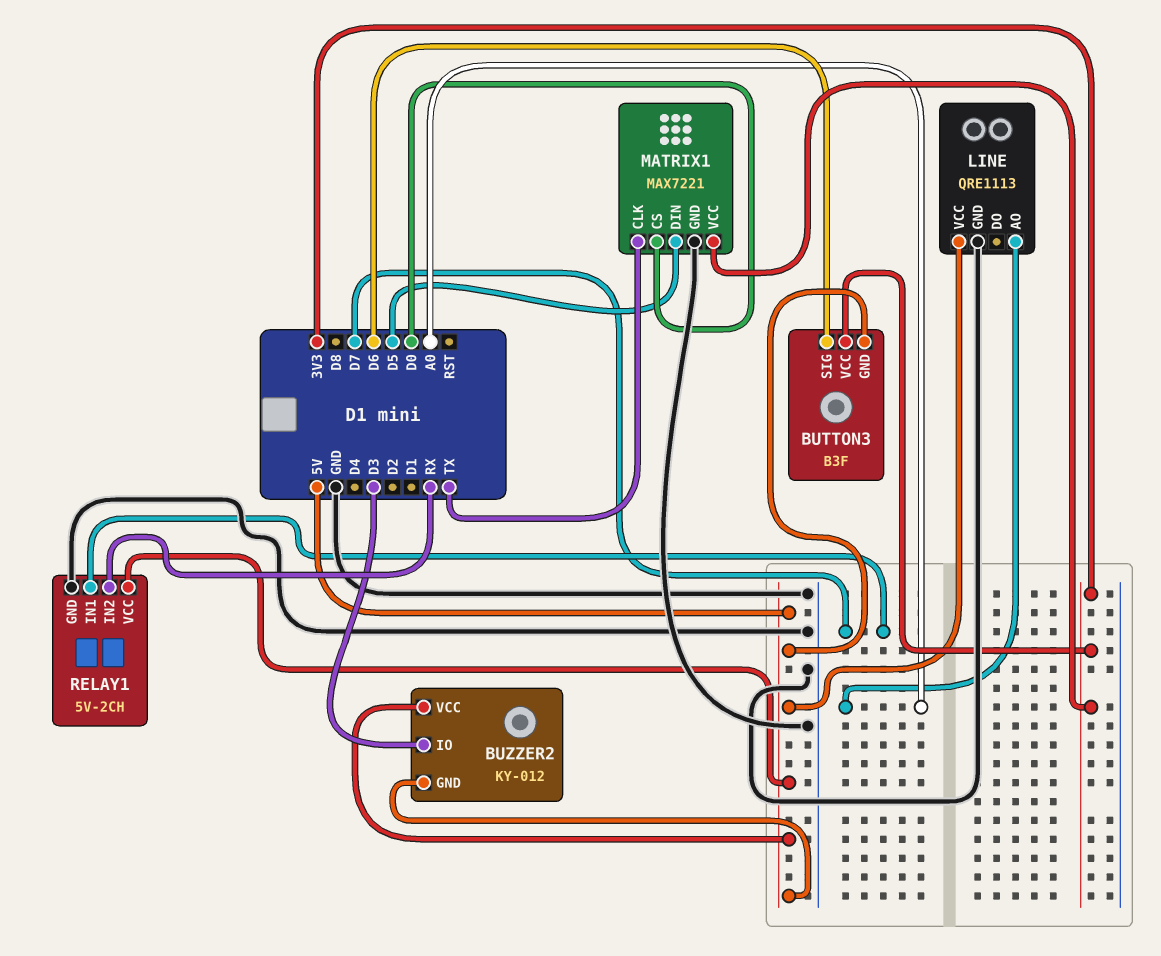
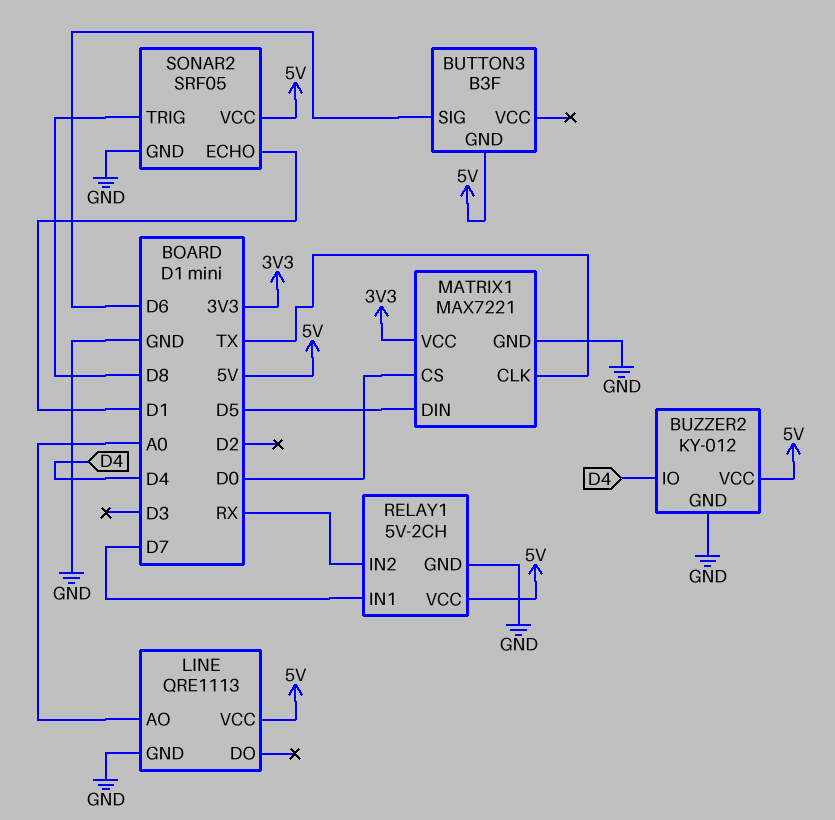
BUTTON3 pin VCC: 3V3 -> none
BUZZER2 pin GND: 5V -> GND
BUZZER2 pin IO: D3 -> D4
SONAR2: none -> SRF05
SONAR2 pin ECHO: none -> D1
SONAR2 pin GND: none -> GND
SONAR2 pin TRIG: none -> D8
SONAR2 pin VCC: none -> 5V

